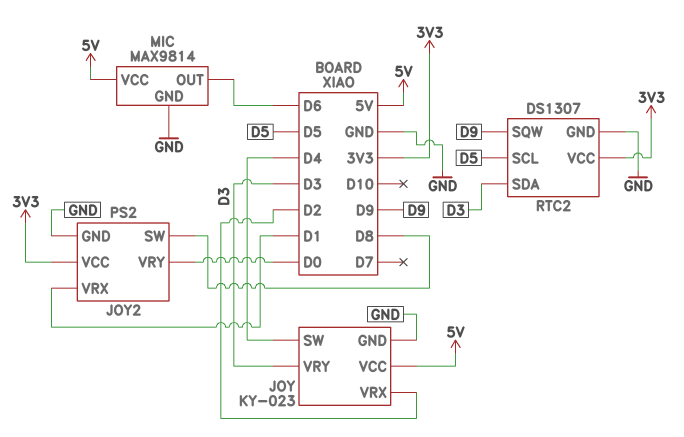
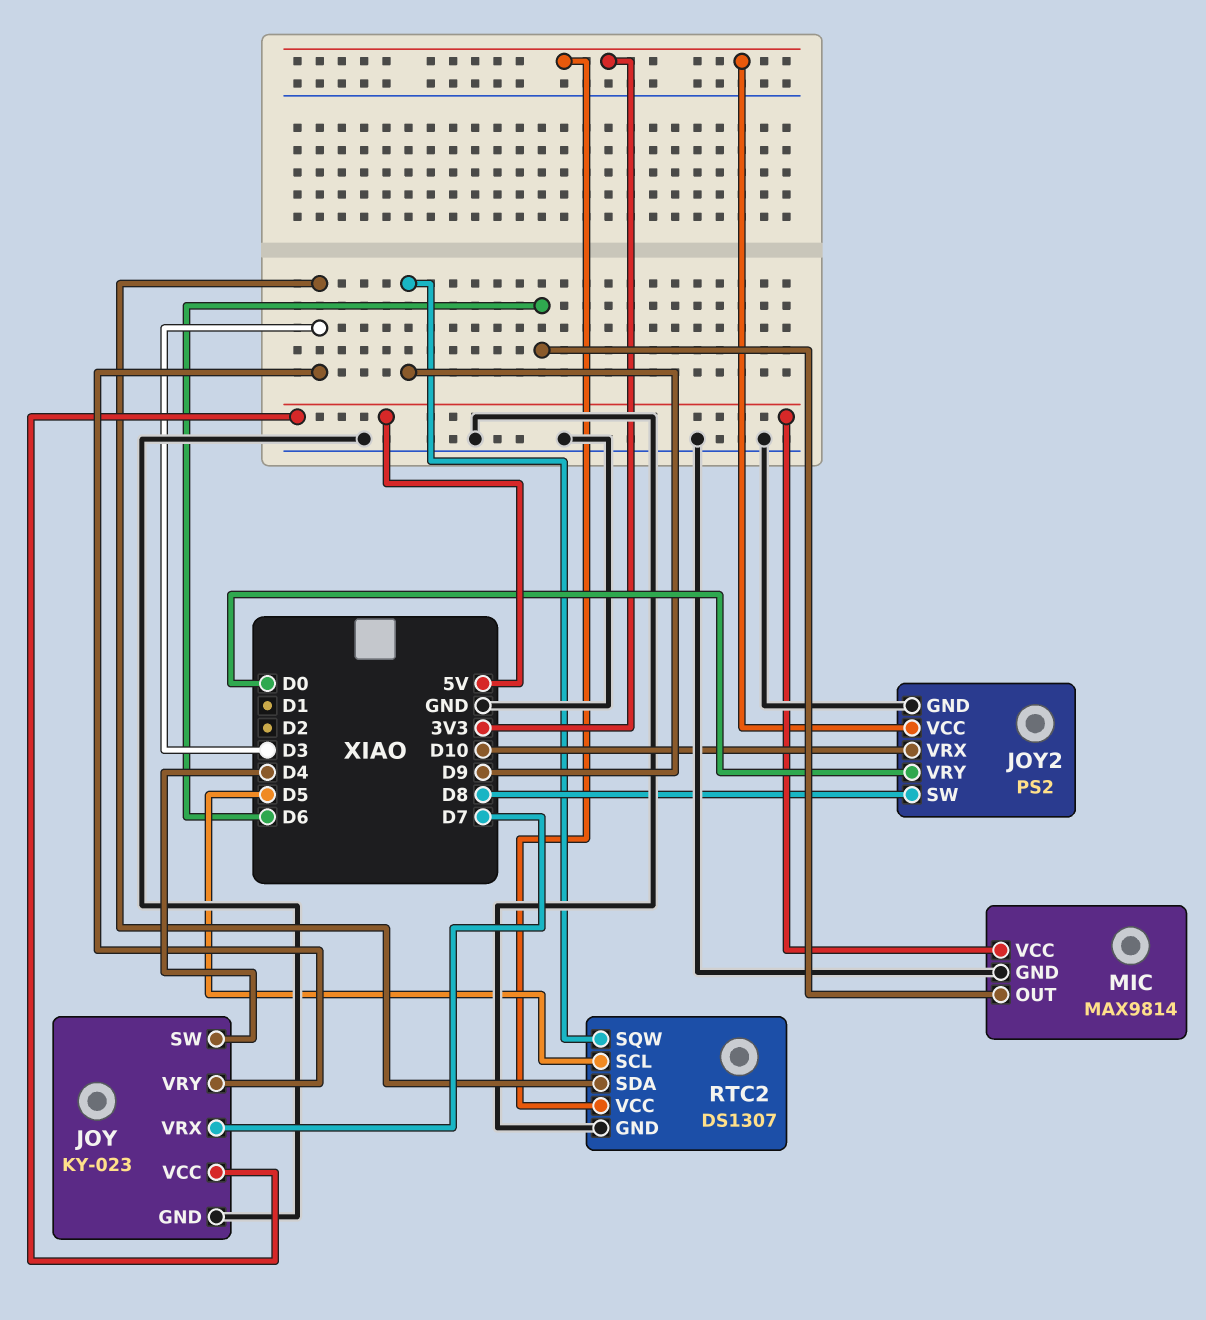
JOY pin VRX: D2 -> D7
JOY2 pin VRX: D1 -> D10

